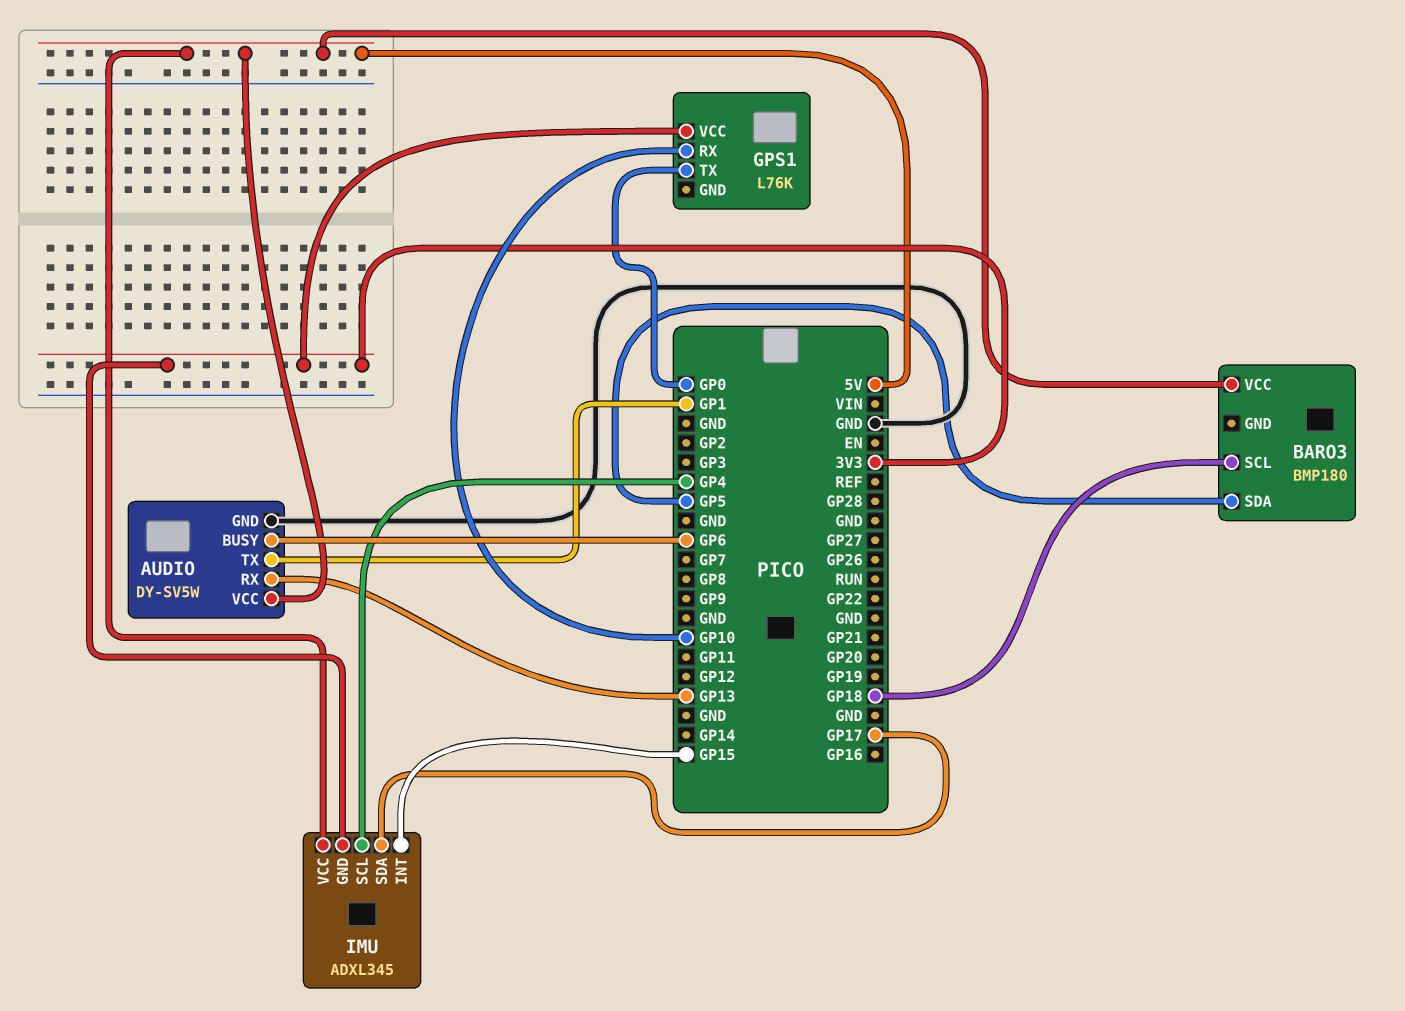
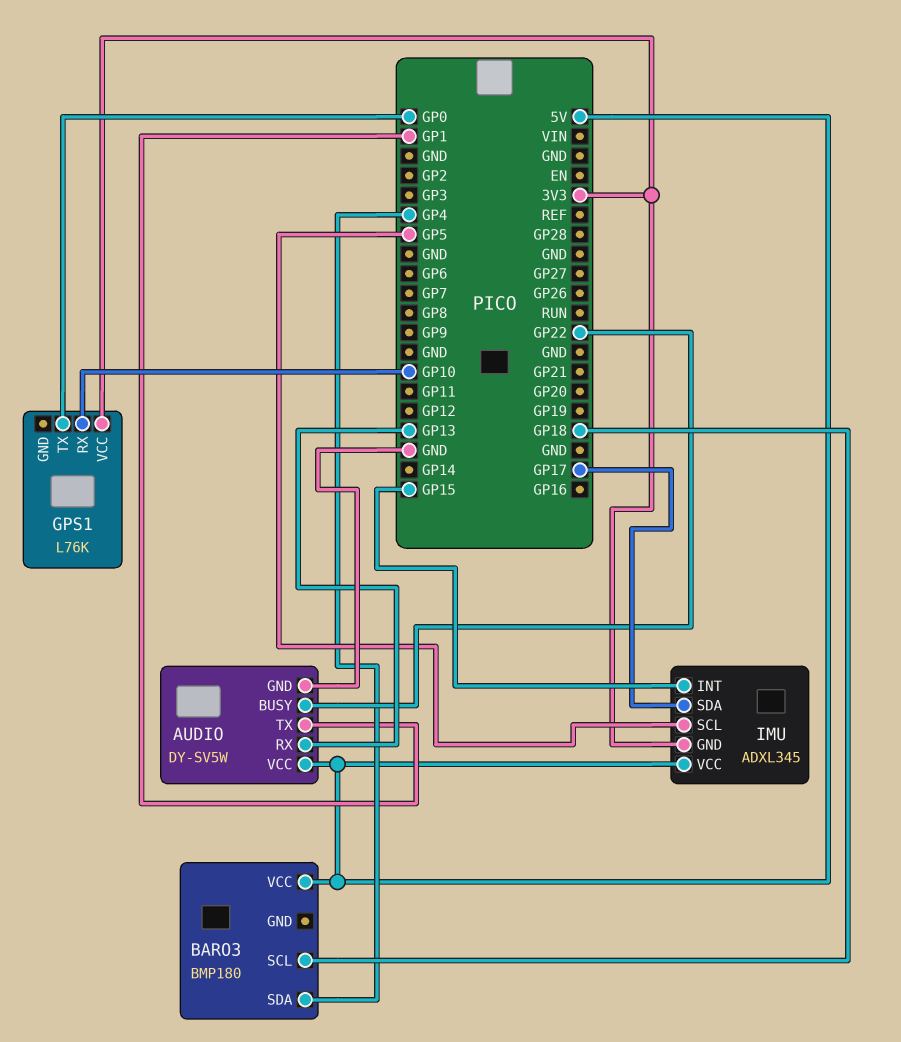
AUDIO pin BUSY: GP6 -> GP22
BARO3 pin SDA: GP5 -> GP4
IMU pin SCL: GP4 -> GP5

